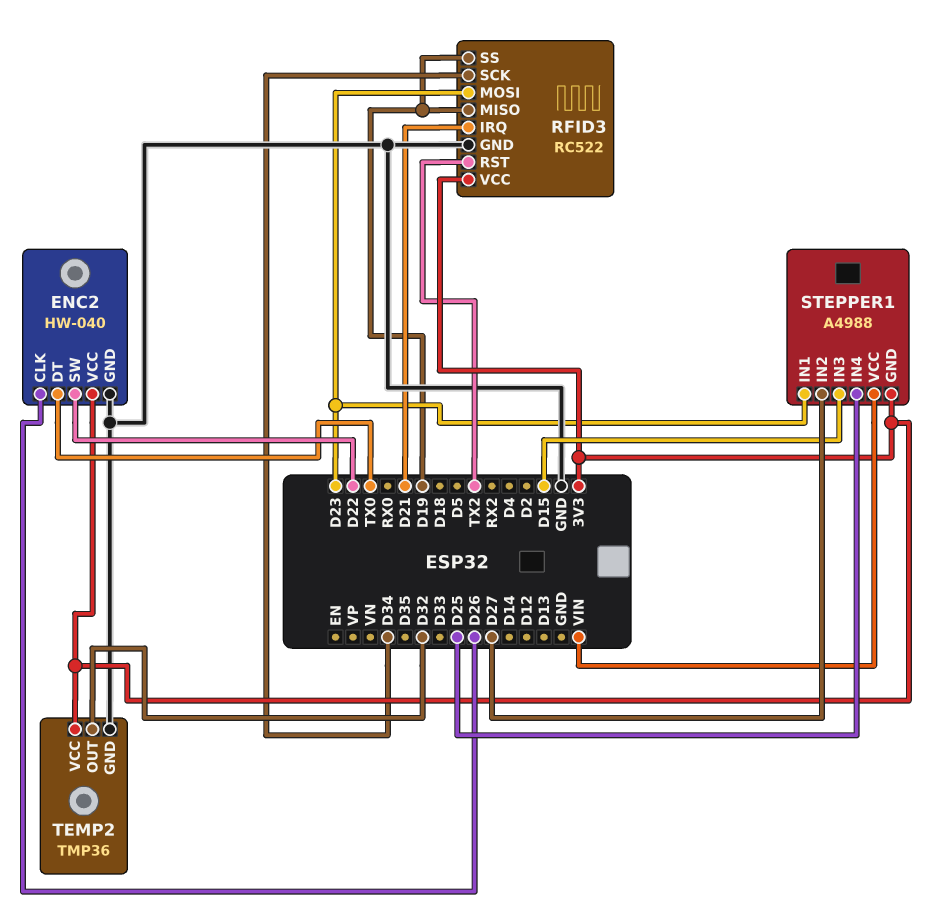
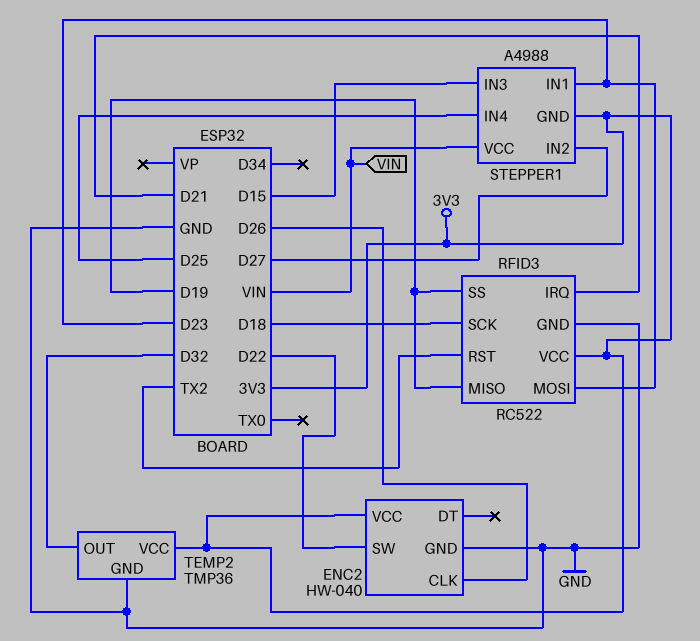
ENC2 pin DT: TX0 -> none
RFID3 pin SCK: D34 -> D18

